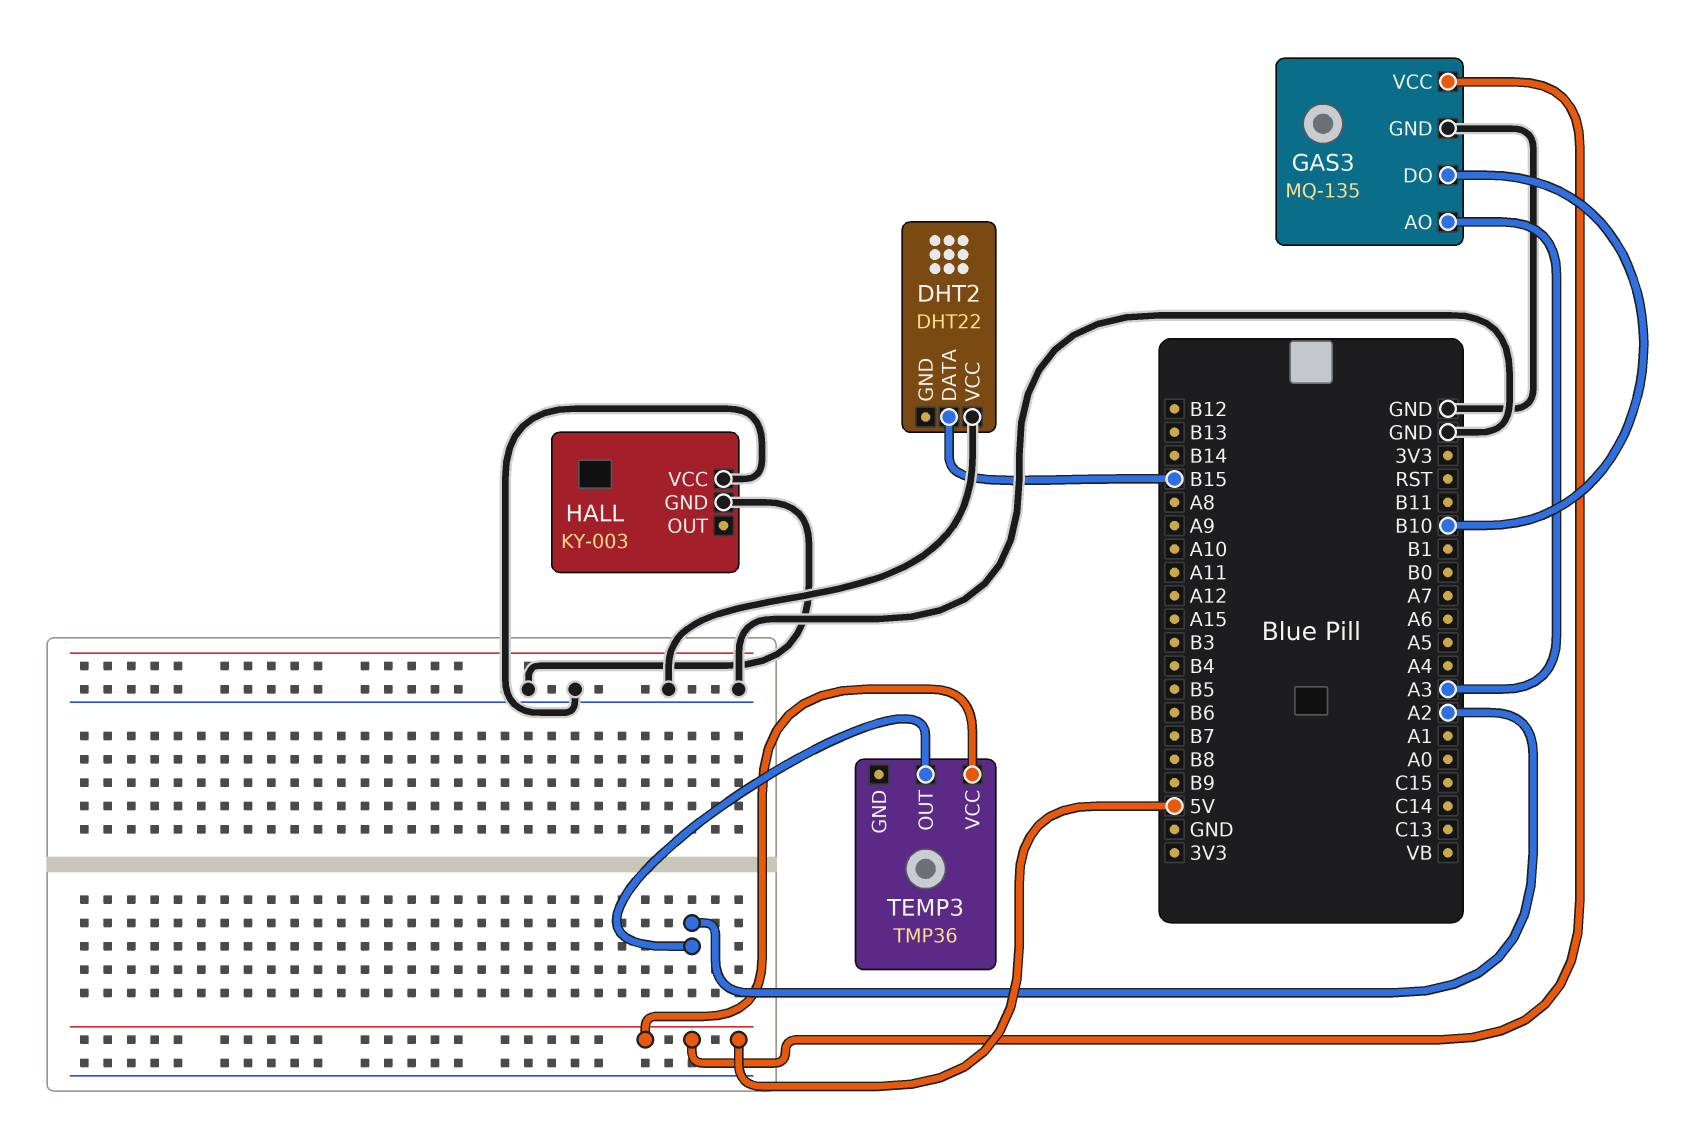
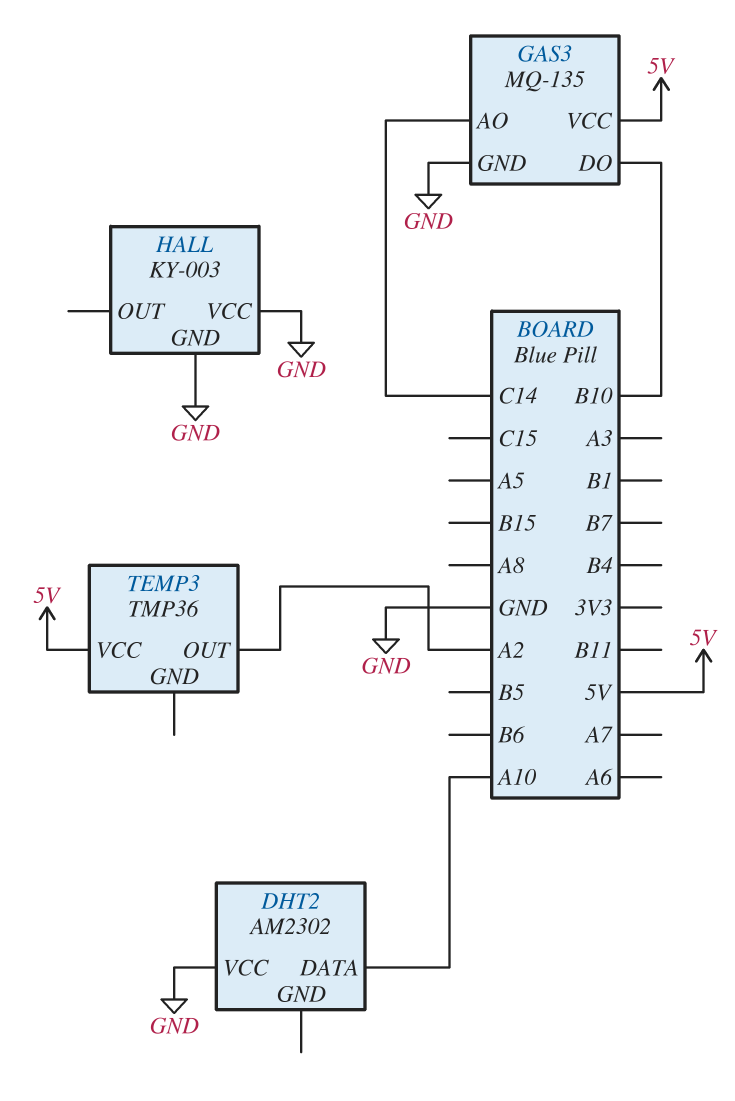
DHT2: DHT22 -> AM2302
DHT2 pin DATA: B15 -> A10
GAS3 pin AO: A3 -> C14

